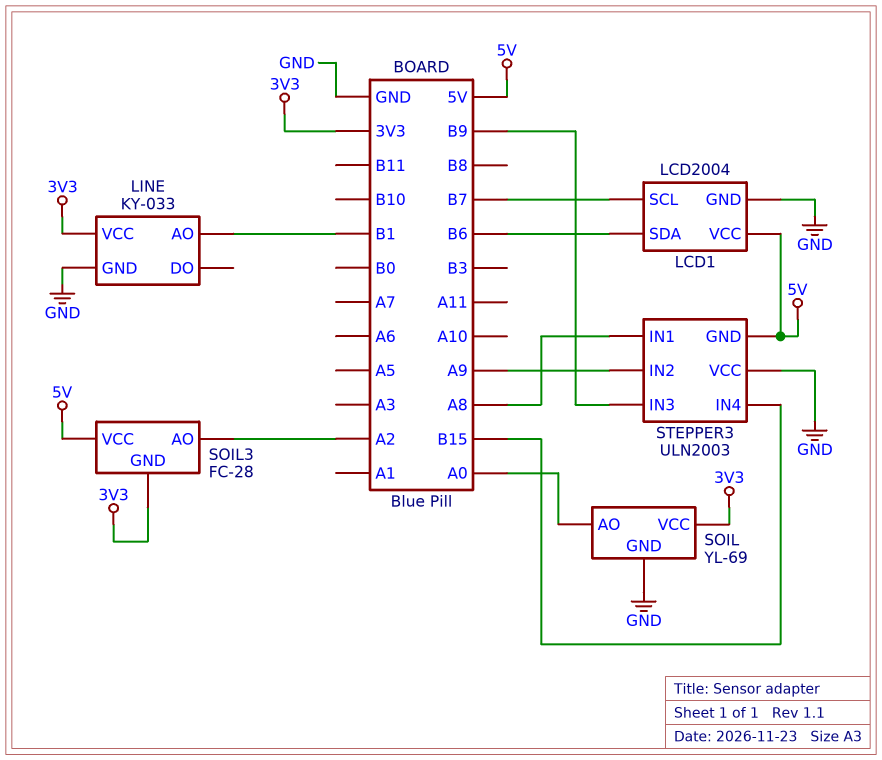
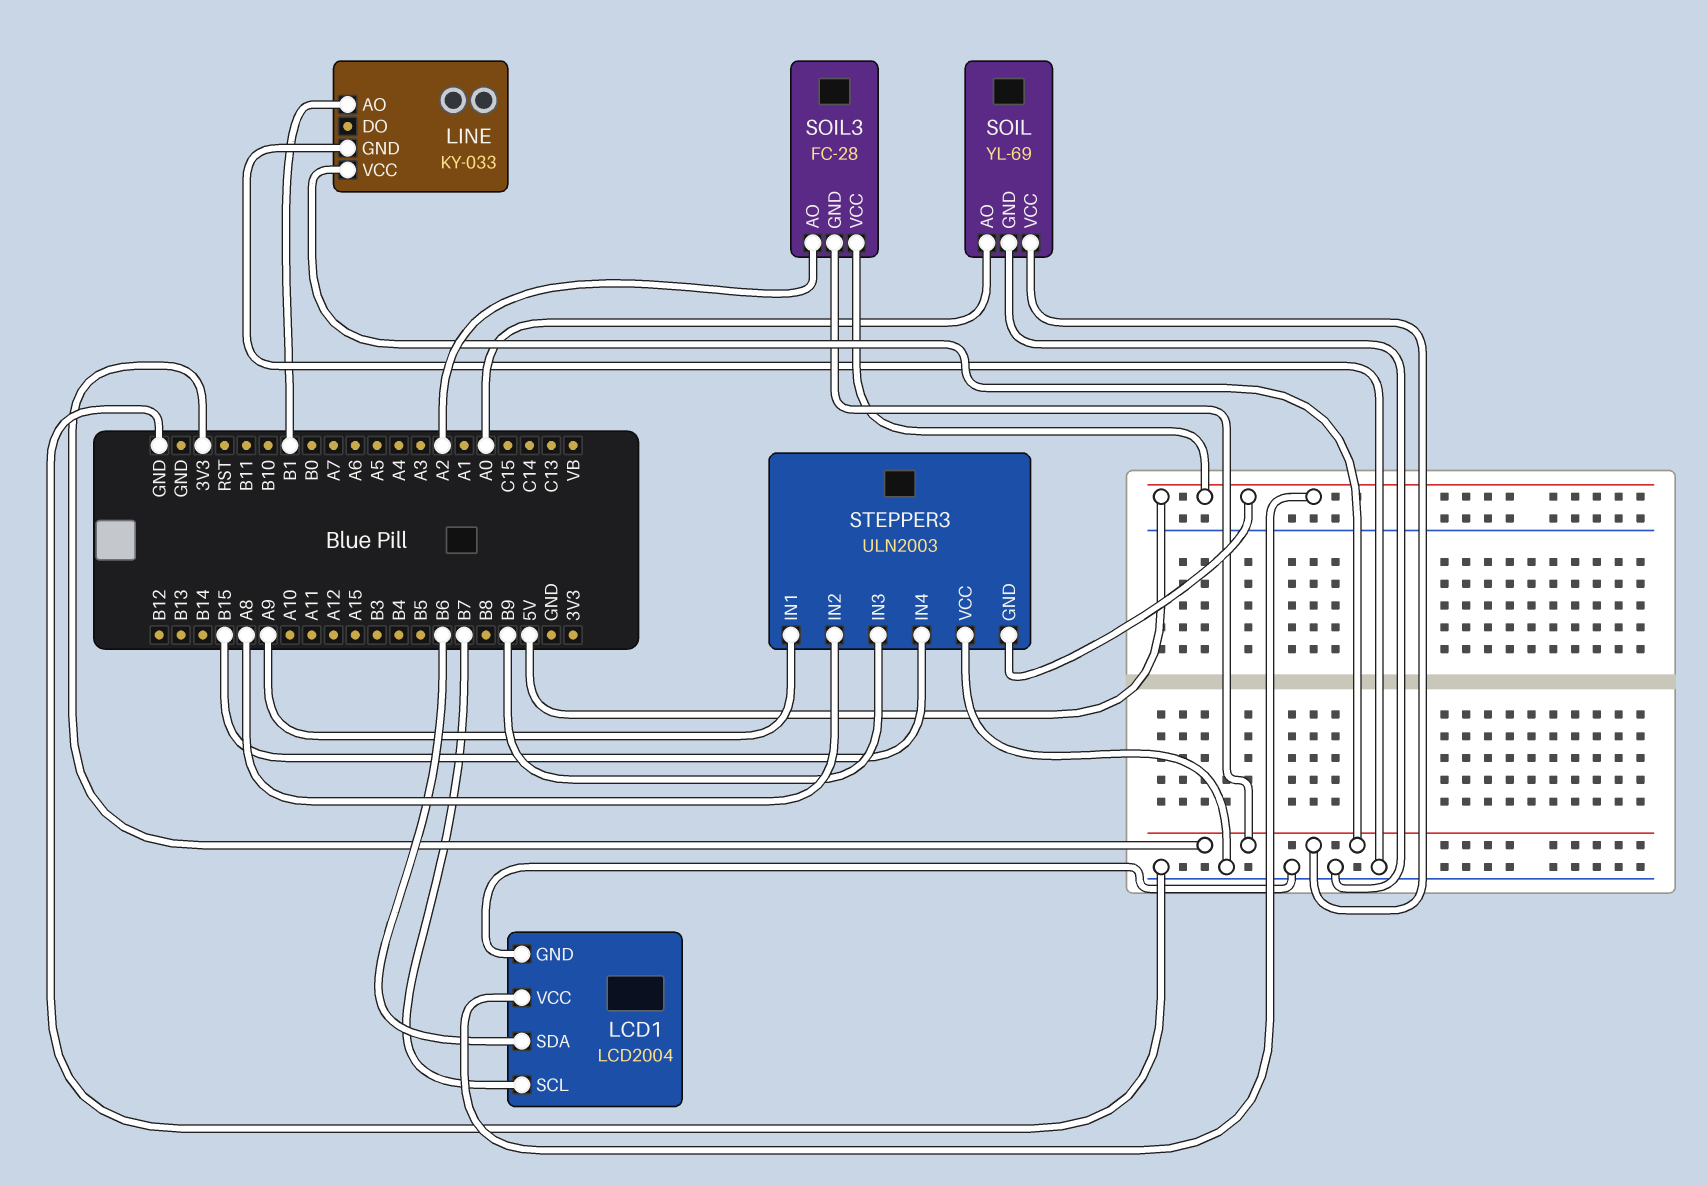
STEPPER3 pin IN1: A8 -> A9
STEPPER3 pin IN2: A9 -> A8

